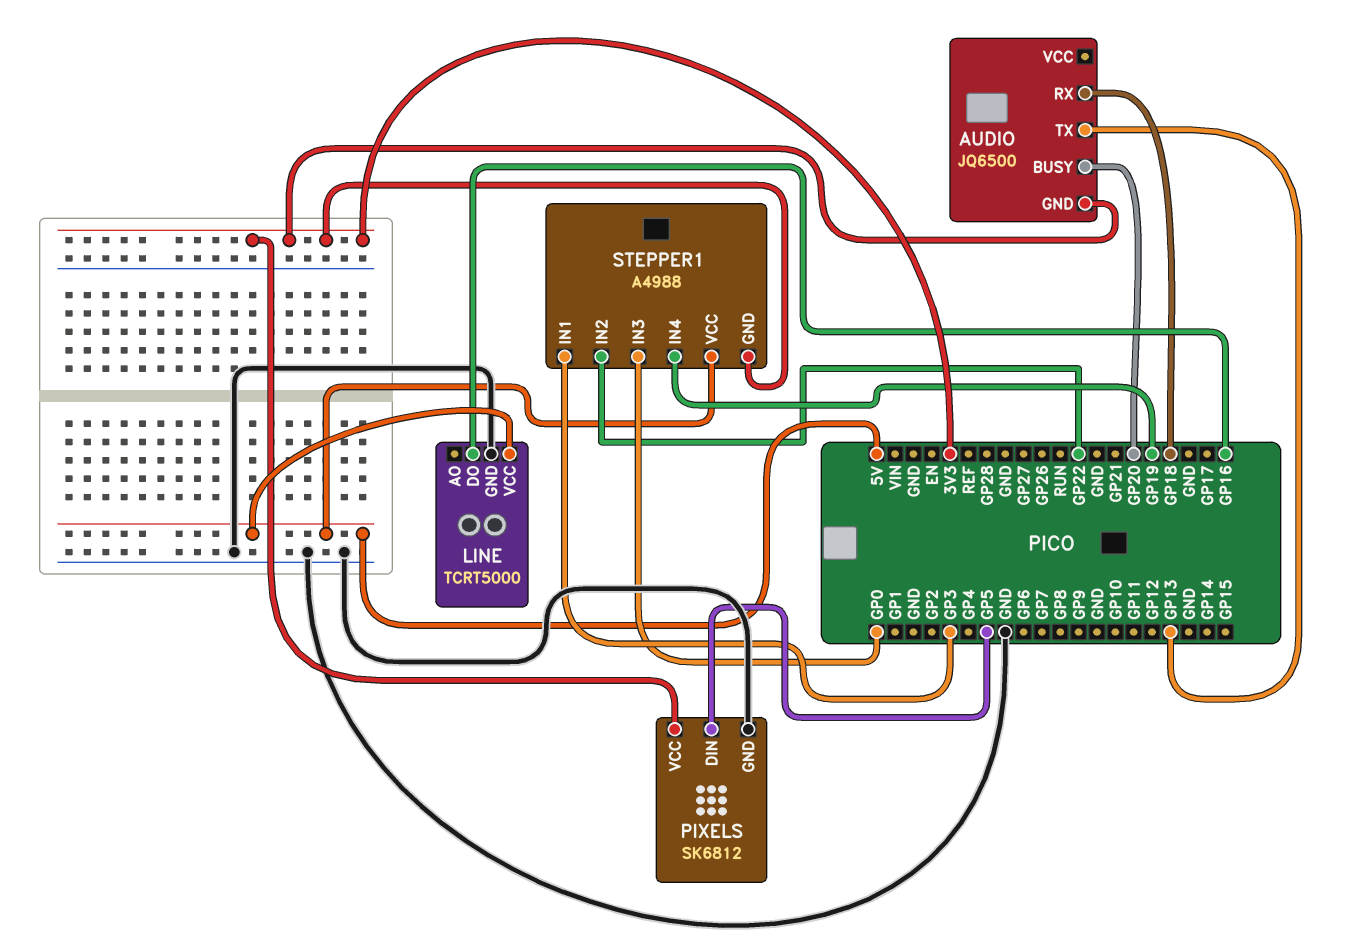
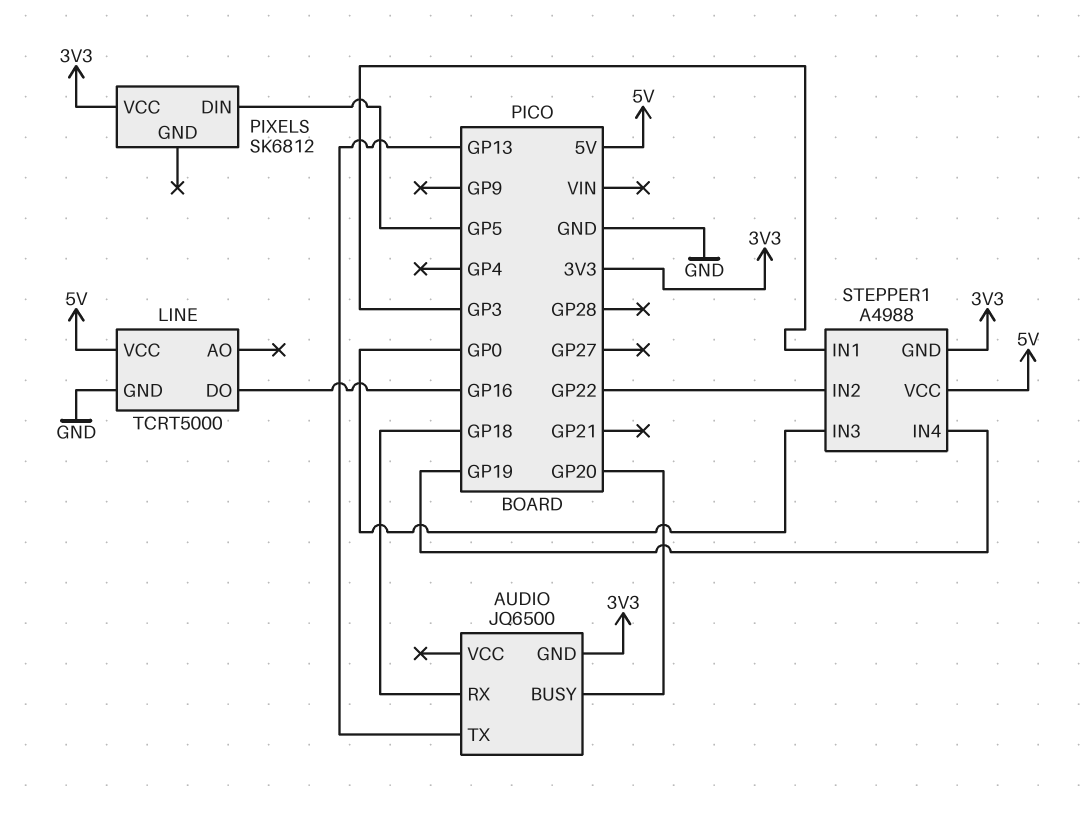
PIXELS pin GND: GND -> none

